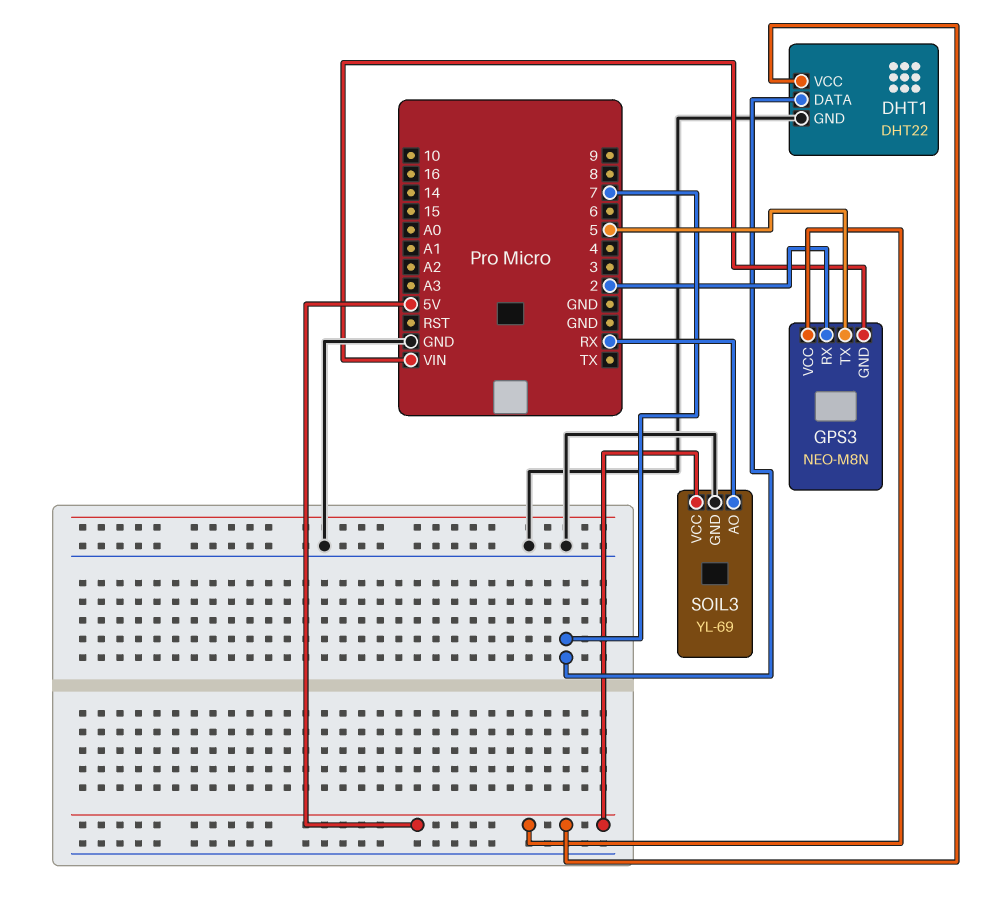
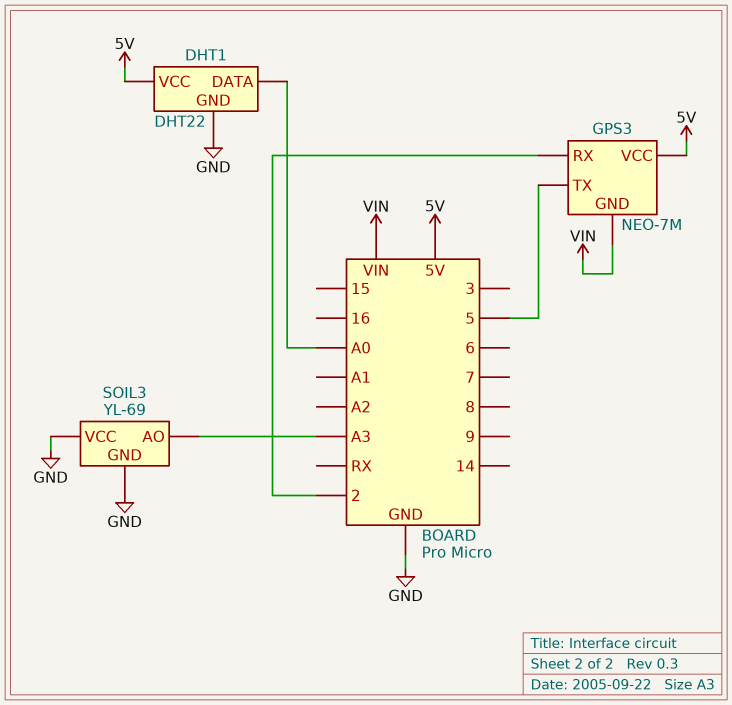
DHT1 pin DATA: 7 -> A0
GPS3: NEO-M8N -> NEO-7M
SOIL3 pin AO: RX -> A3
SOIL3 pin VCC: 5V -> GND

